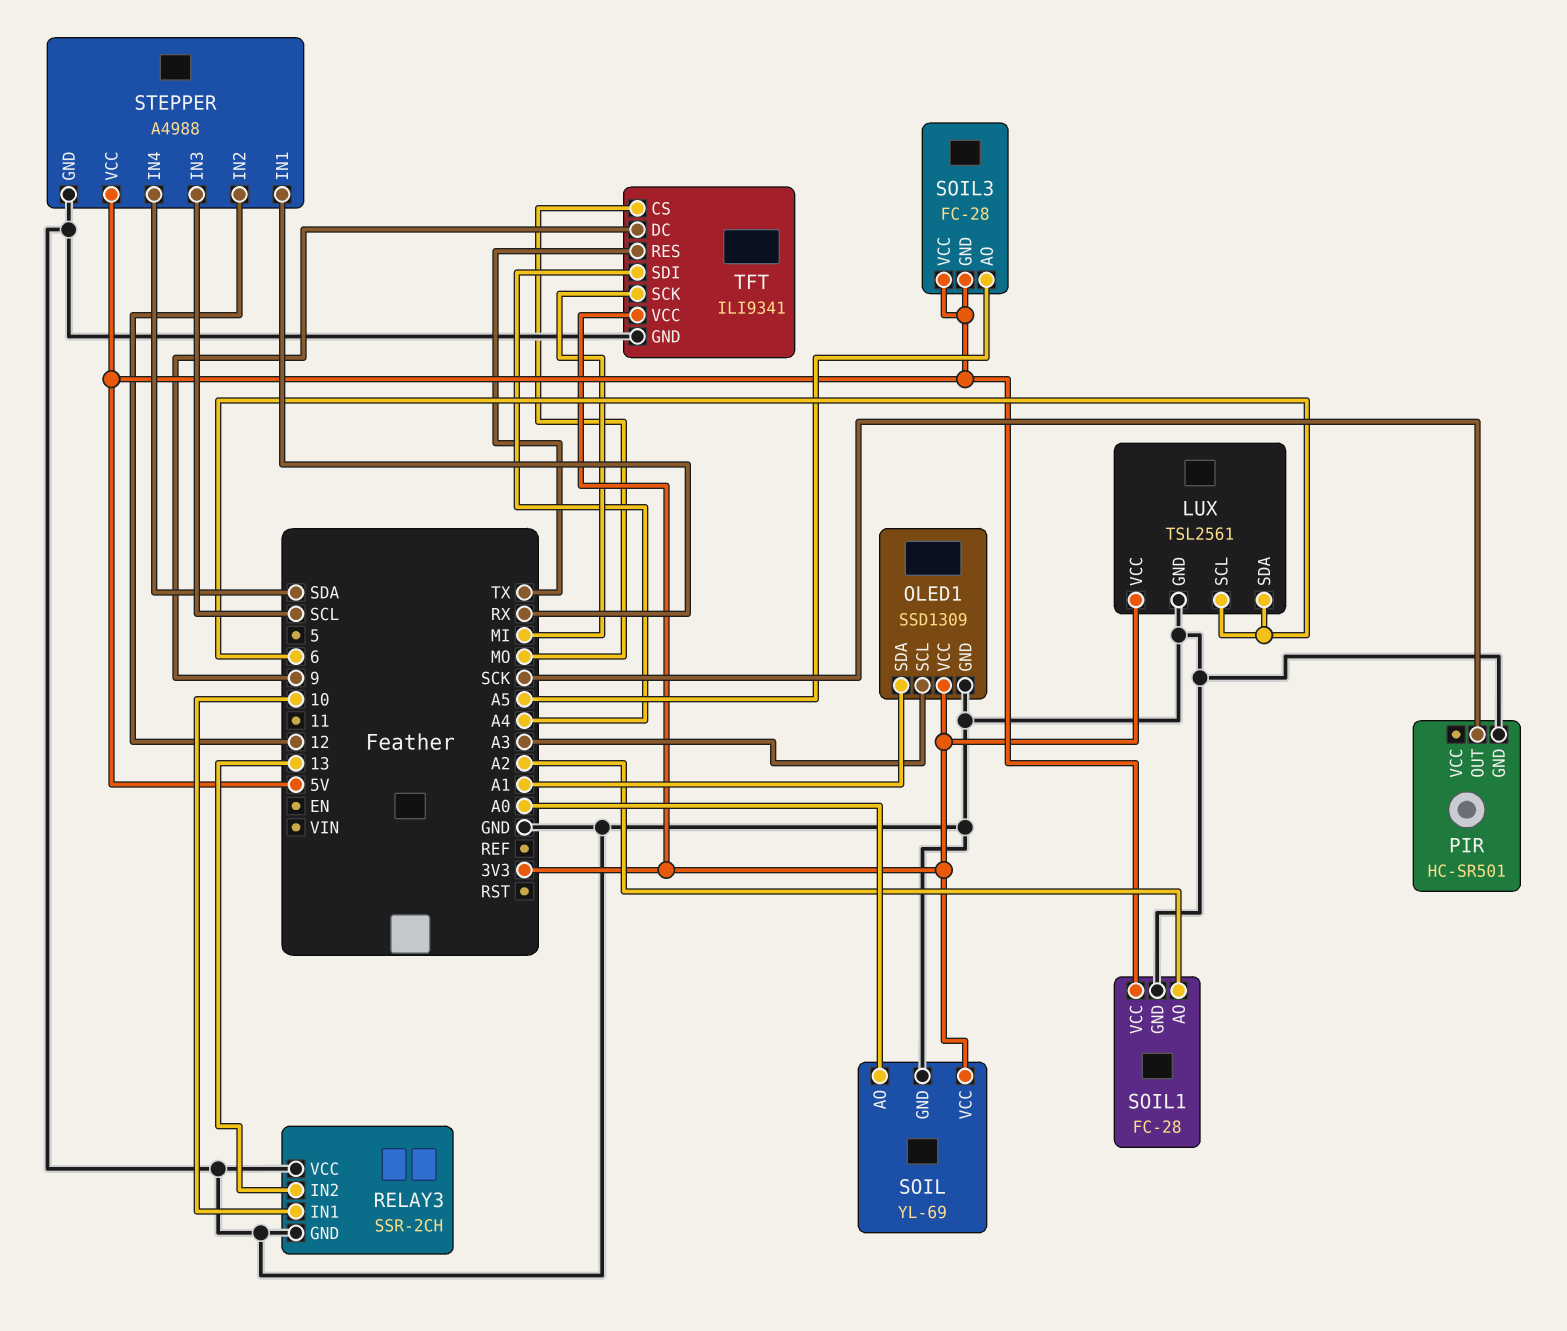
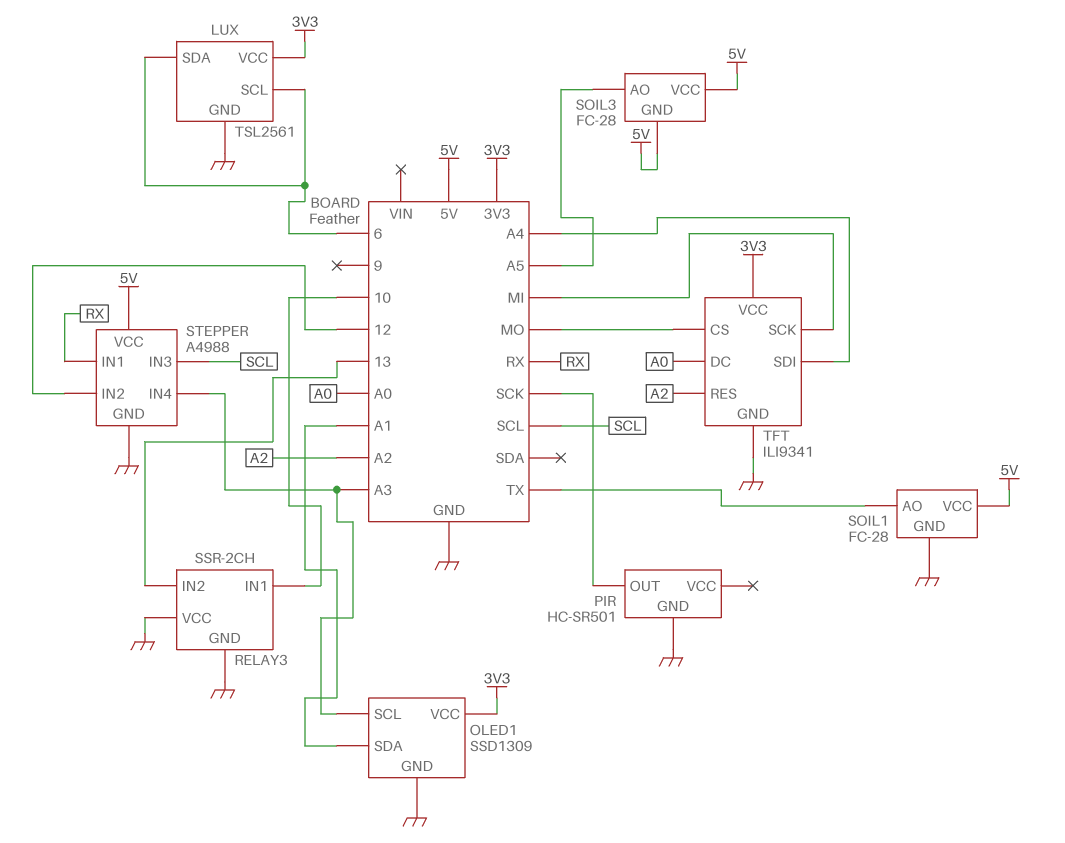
SOIL: YL-69 -> none
SOIL pin AO: A0 -> none
SOIL pin GND: GND -> none
SOIL pin VCC: 3V3 -> none
SOIL1 pin AO: A2 -> TX
STEPPER pin IN4: SDA -> A3
TFT pin DC: 9 -> A0
TFT pin RES: TX -> A2

